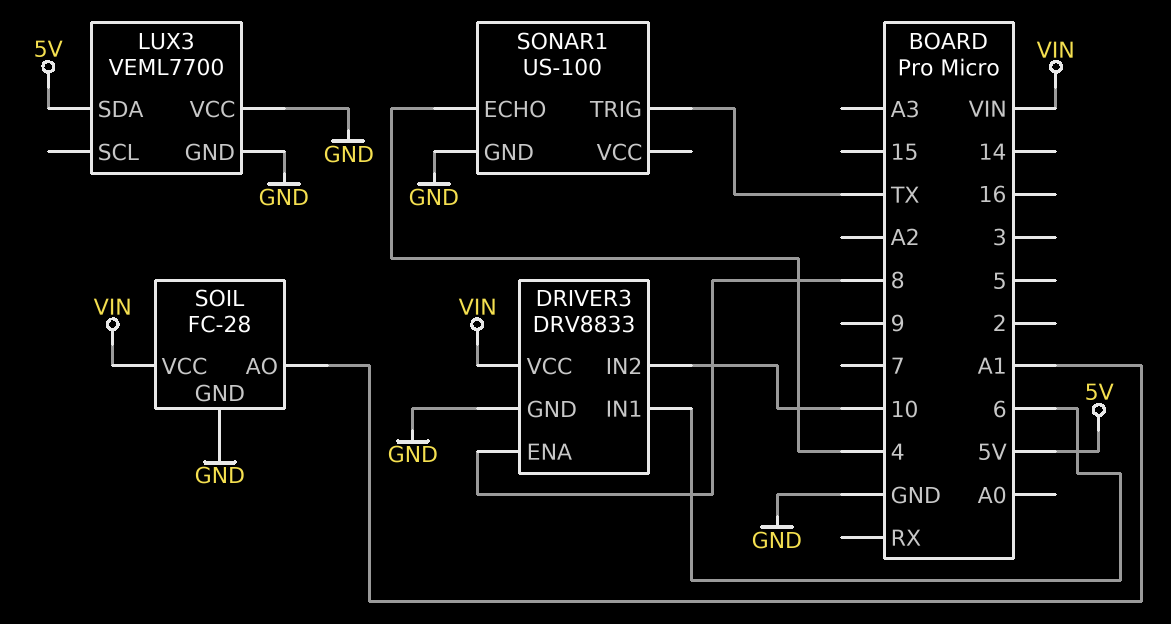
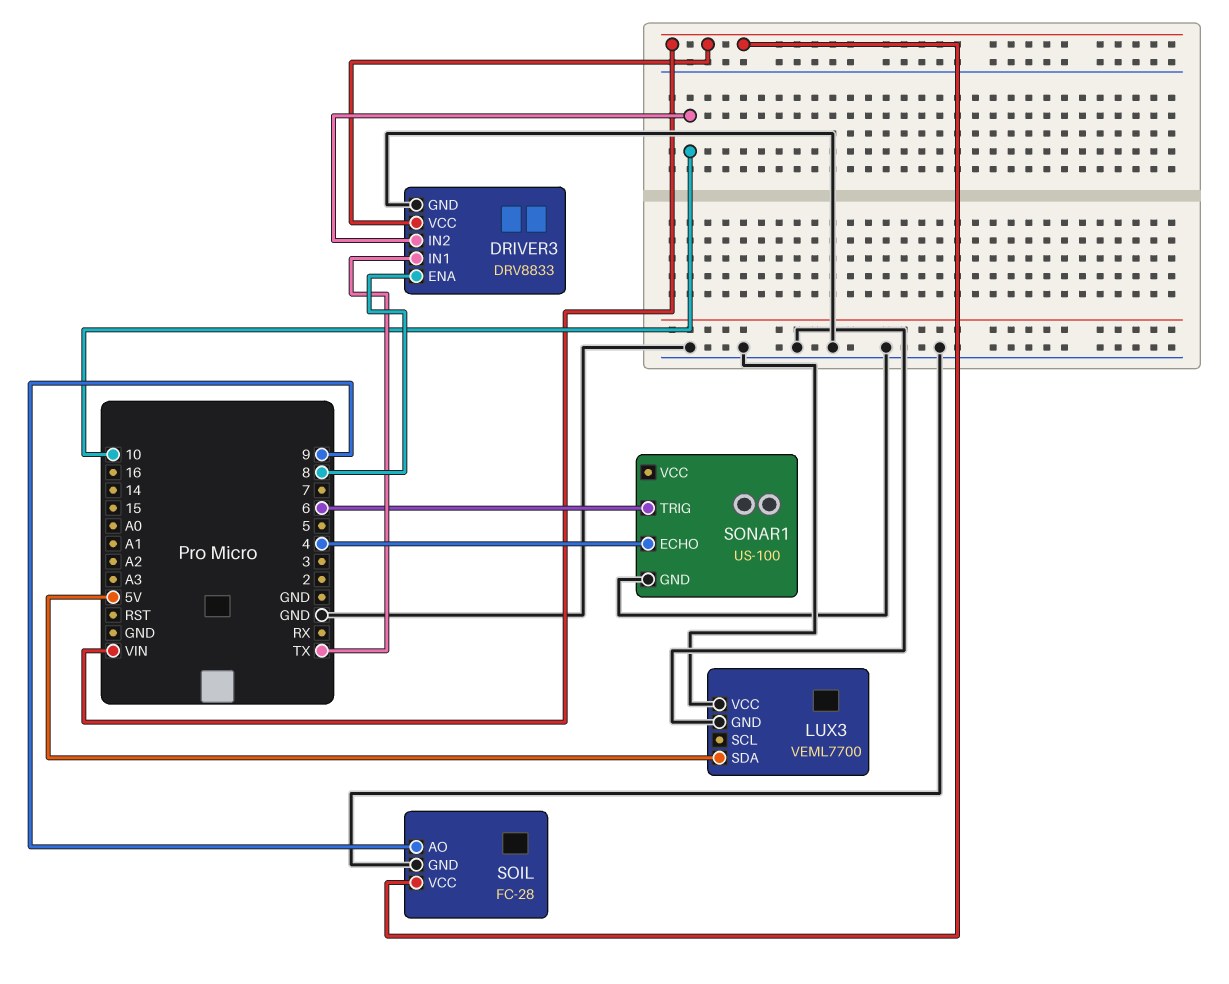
DRIVER3 pin IN1: 6 -> TX
SOIL pin AO: A1 -> 9
SONAR1 pin TRIG: TX -> 6

